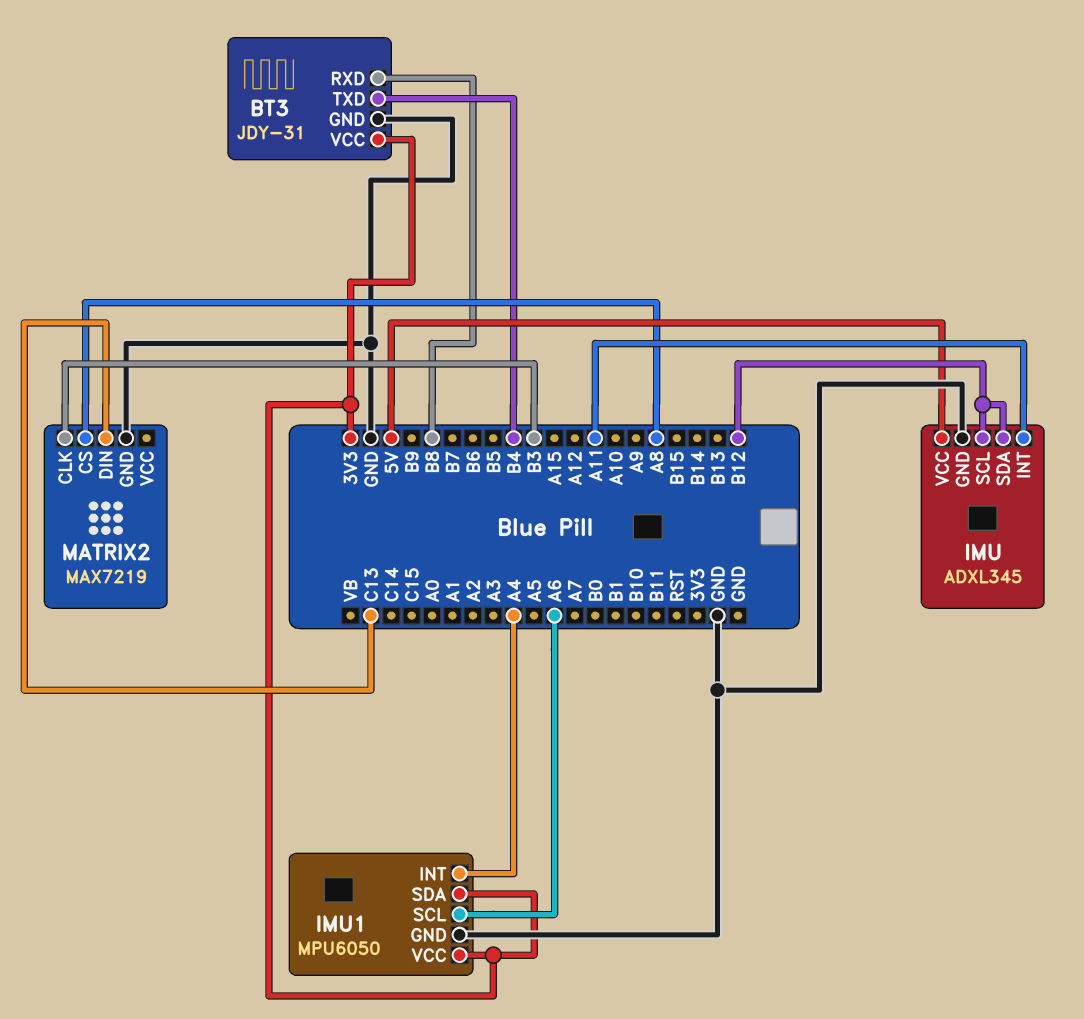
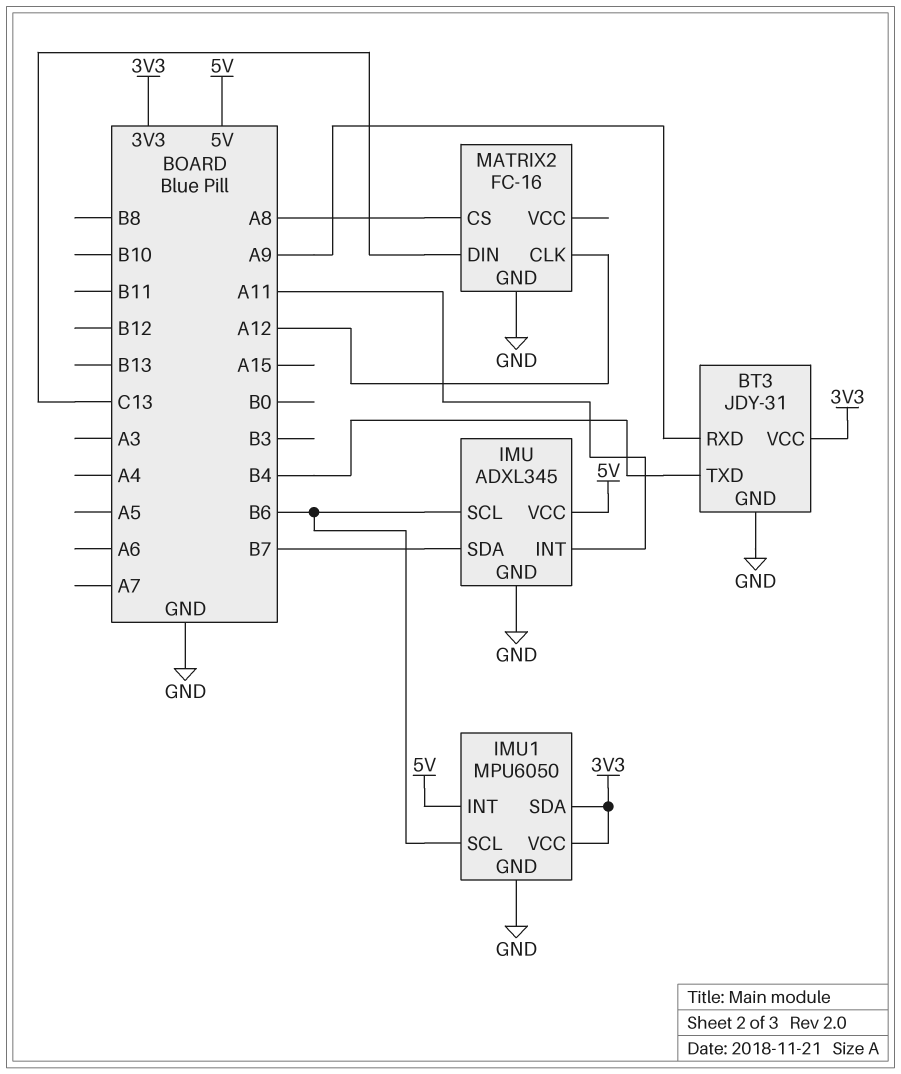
BT3 pin RXD: B8 -> A9
IMU pin SCL: B12 -> B6
IMU pin SDA: B12 -> B7
IMU1 pin INT: A4 -> 5V
IMU1 pin SCL: A6 -> B6
MATRIX2: MAX7219 -> FC-16
MATRIX2 pin CLK: B3 -> A12

